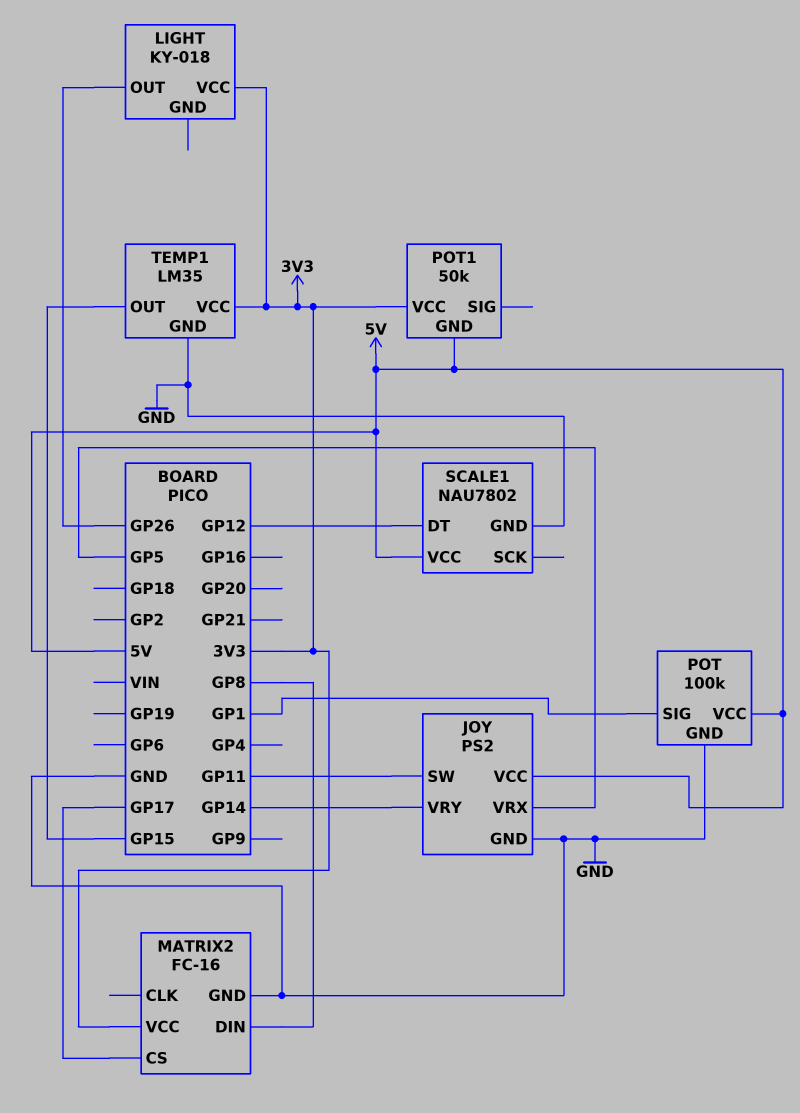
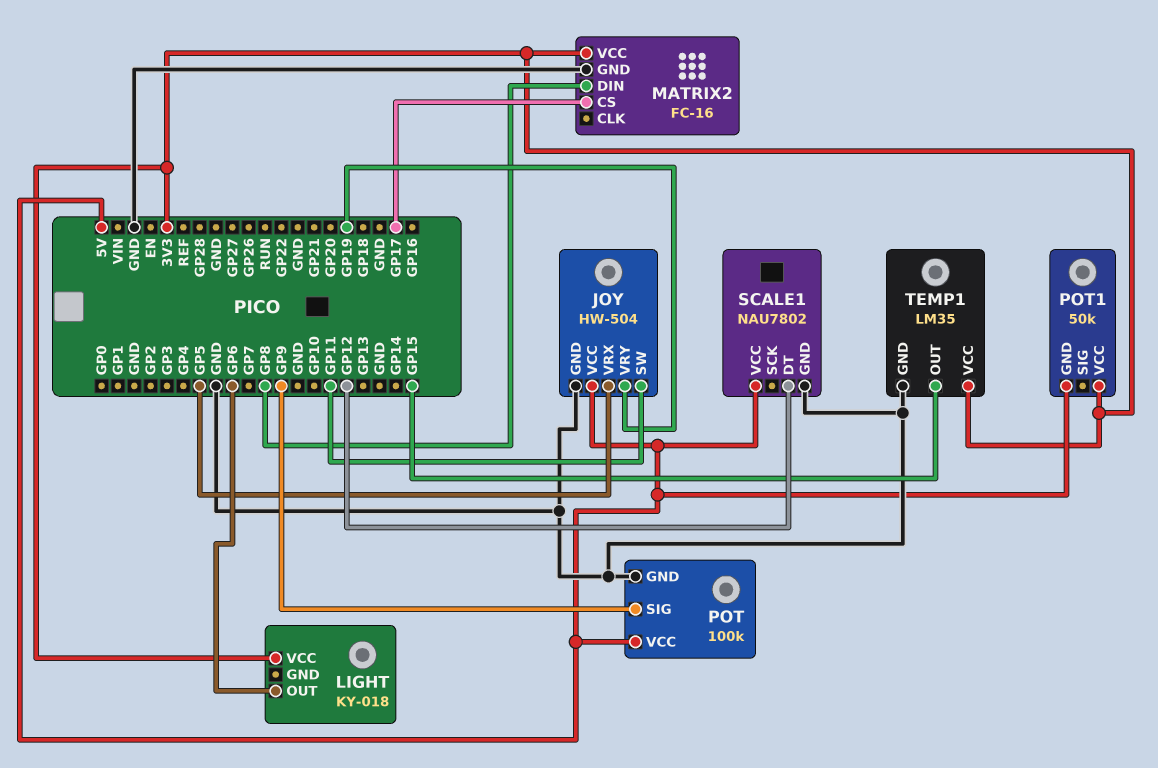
JOY: PS2 -> HW-504
JOY pin VRY: GP14 -> GP19
LIGHT pin OUT: GP26 -> GP6
POT pin SIG: GP1 -> GP9

